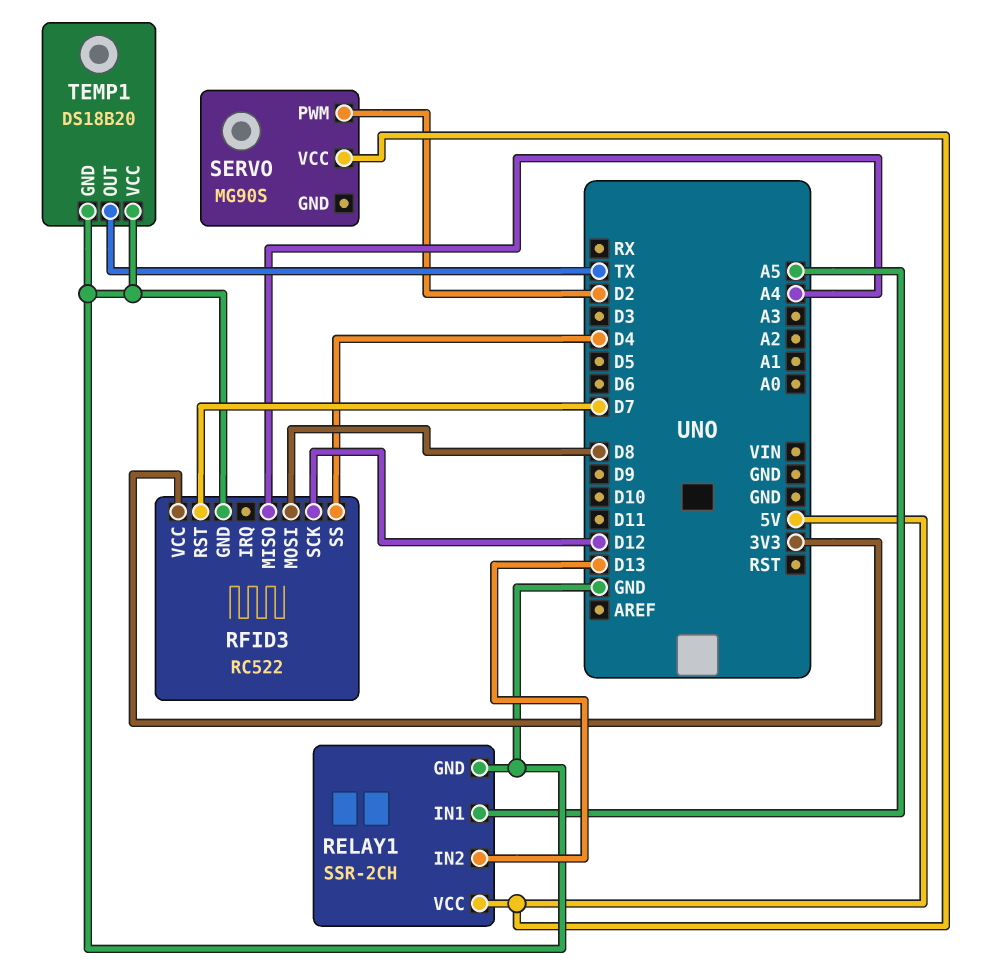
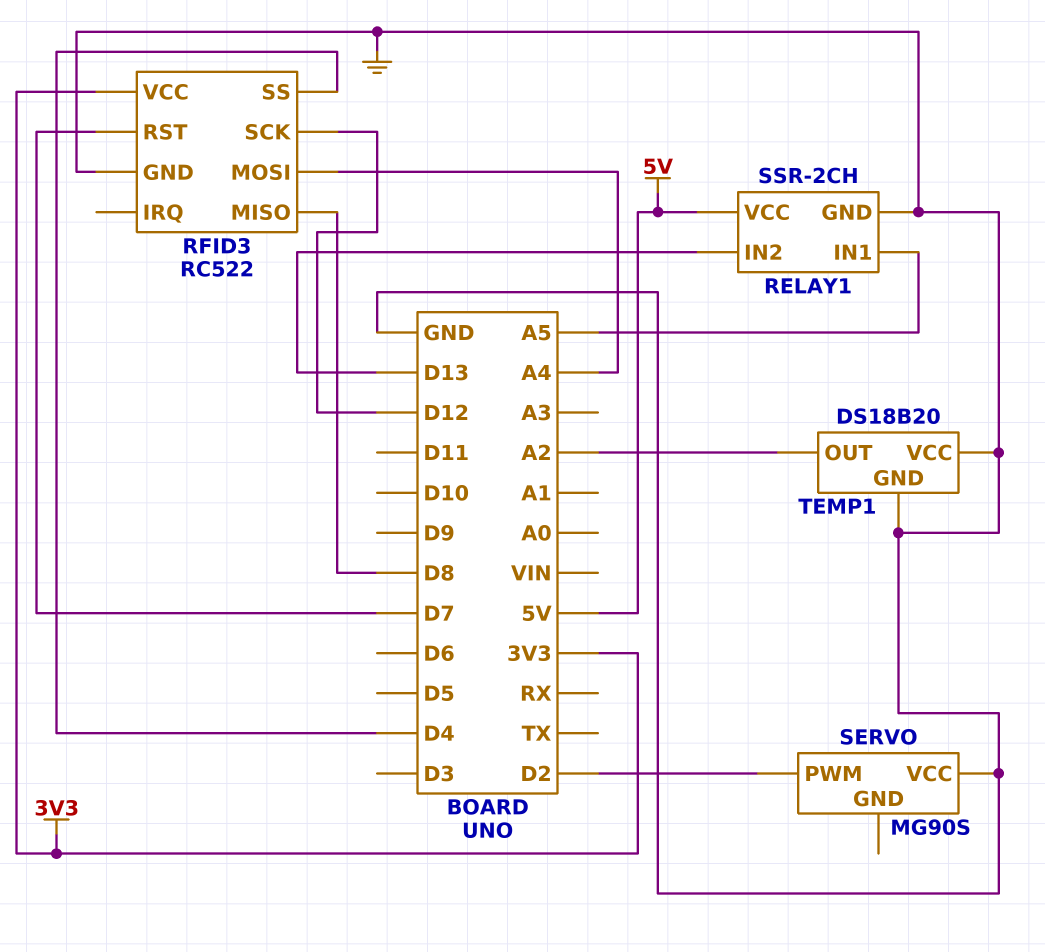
RFID3 pin MISO: A4 -> D8
RFID3 pin MOSI: D8 -> A4
SERVO pin VCC: 5V -> GND
TEMP1 pin OUT: TX -> A2

